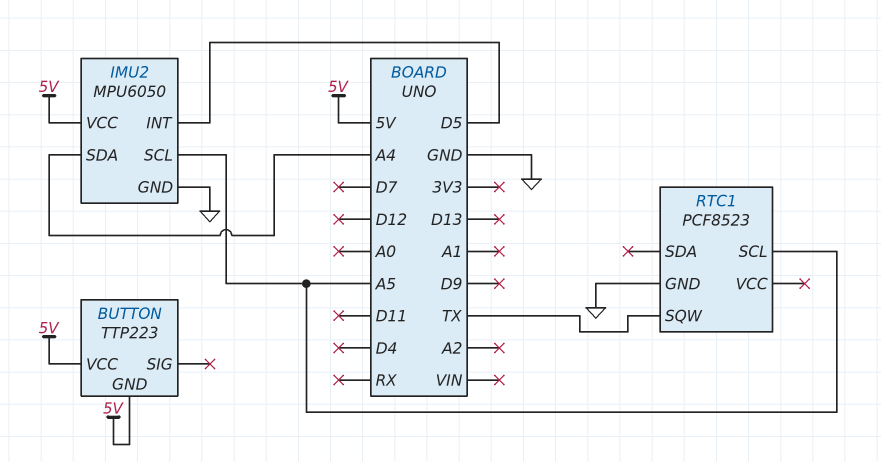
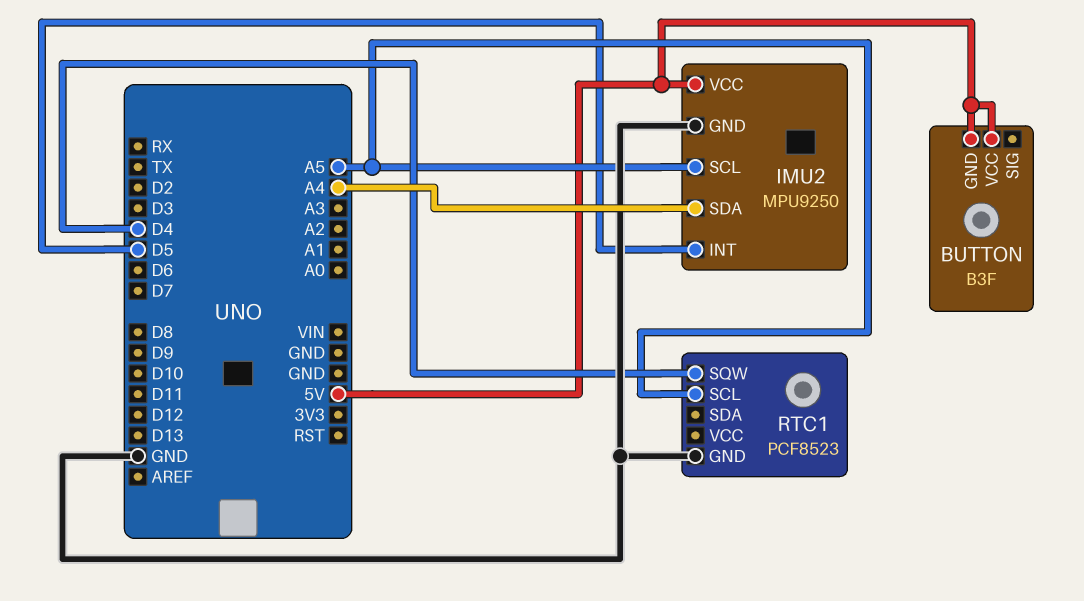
BUTTON: TTP223 -> B3F
IMU2: MPU6050 -> MPU9250
RTC1 pin SQW: TX -> D4

